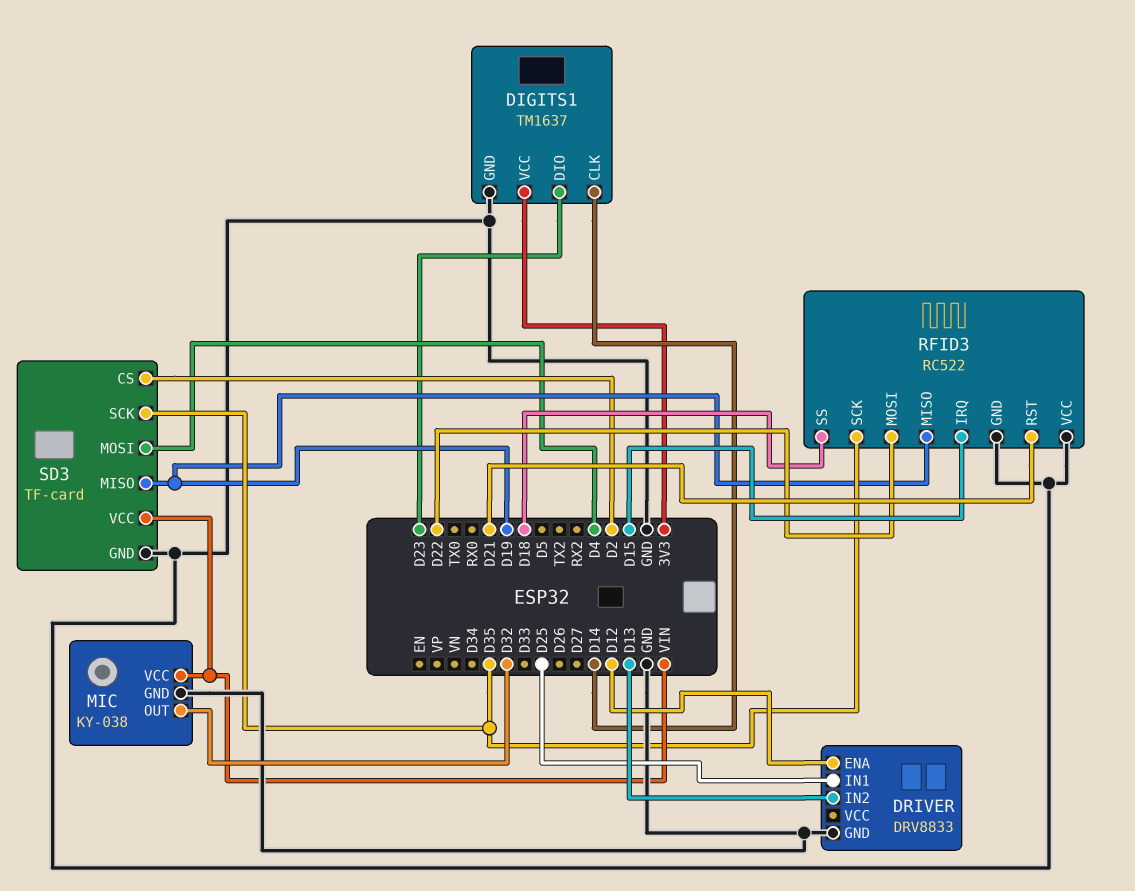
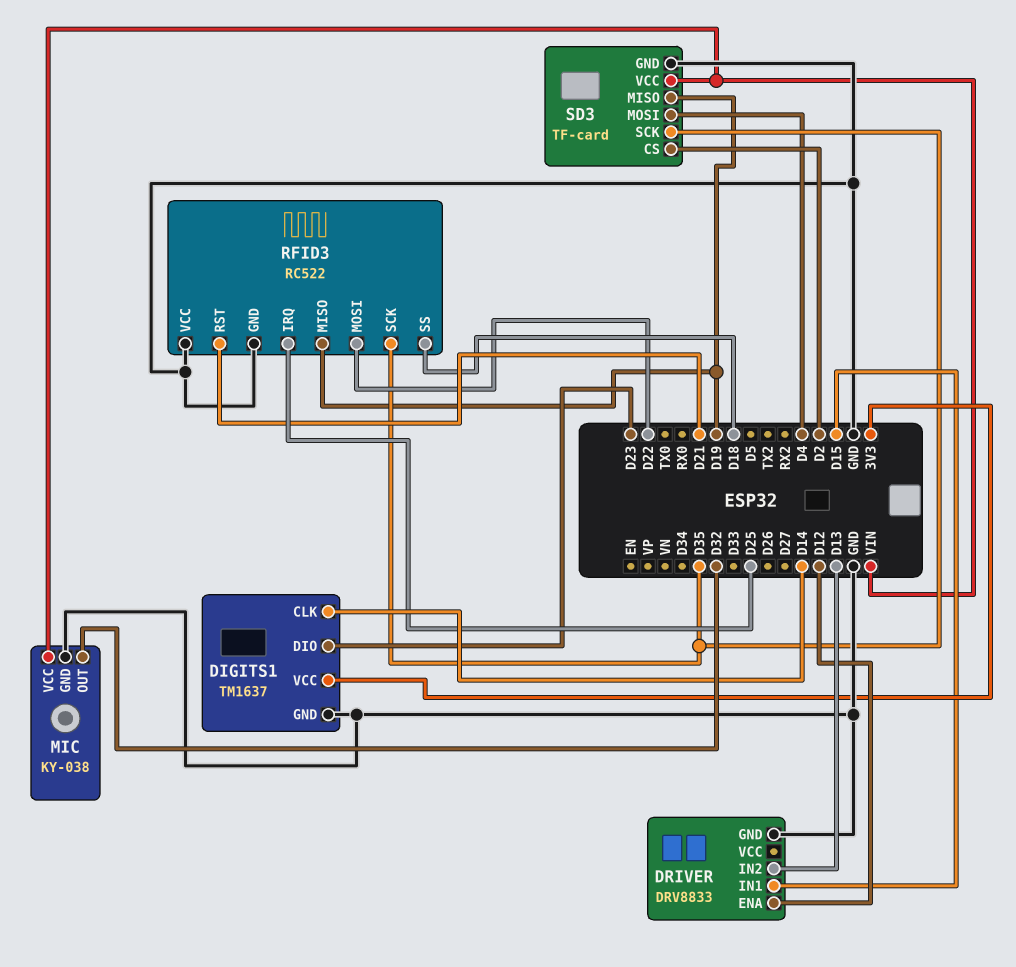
DRIVER pin IN1: D25 -> D15
RFID3 pin IRQ: D15 -> D25

